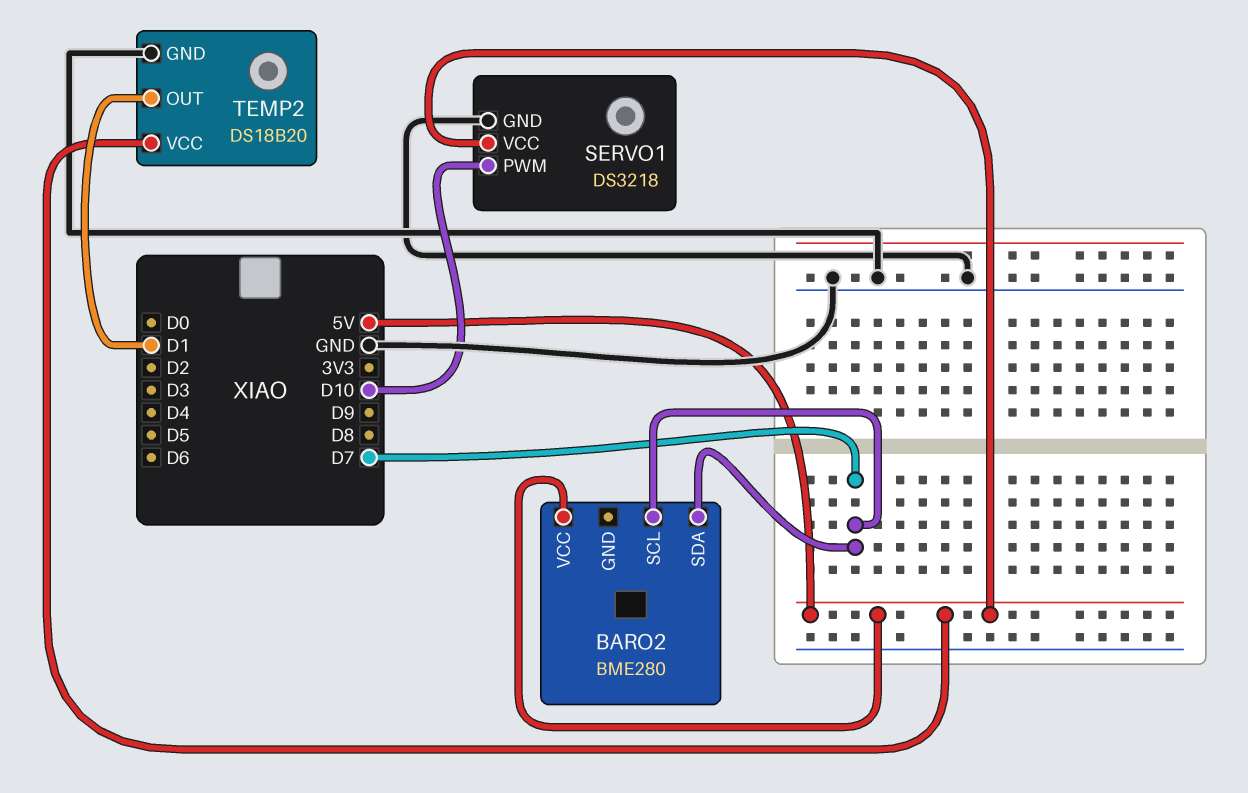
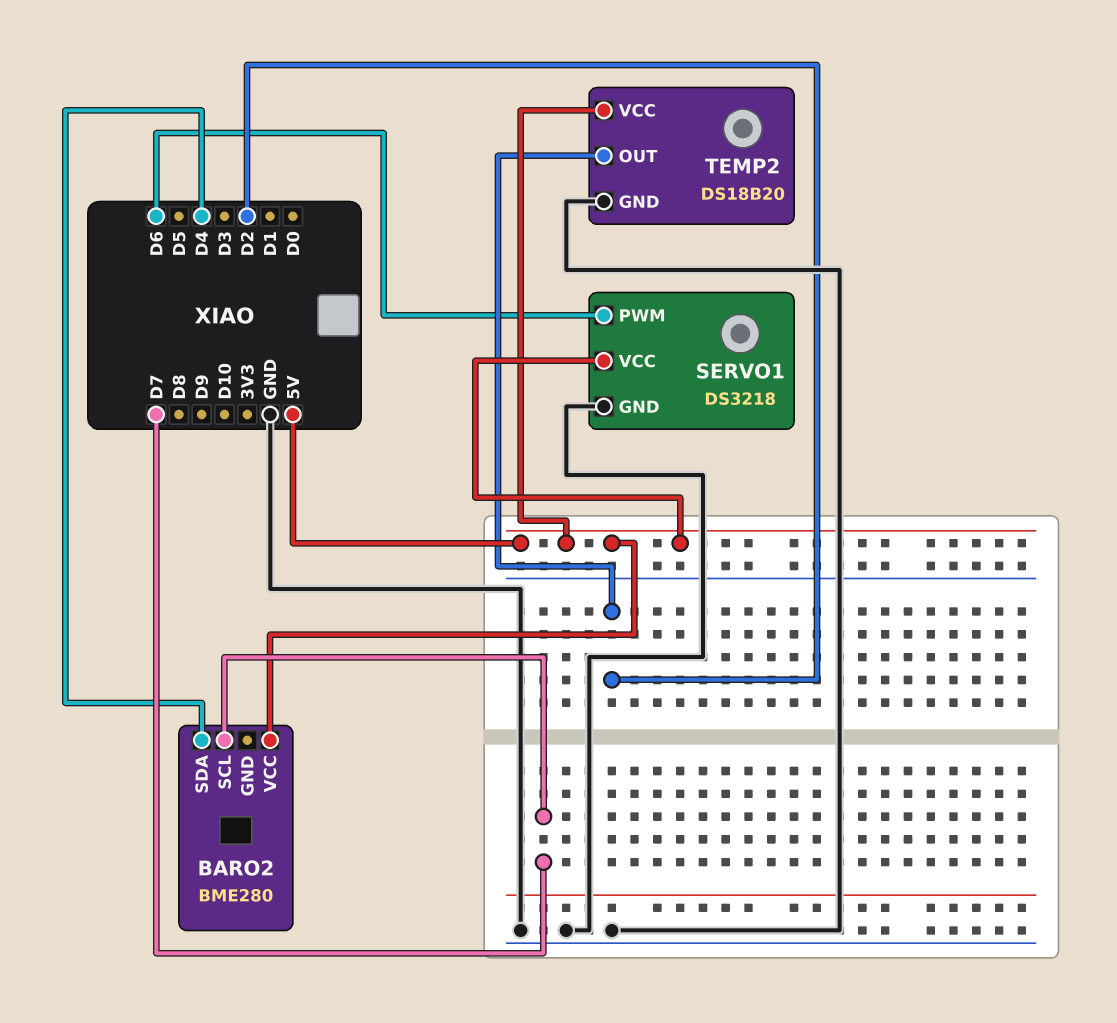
BARO2 pin SDA: D7 -> D4
SERVO1 pin PWM: D10 -> D6
TEMP2 pin OUT: D1 -> D2

